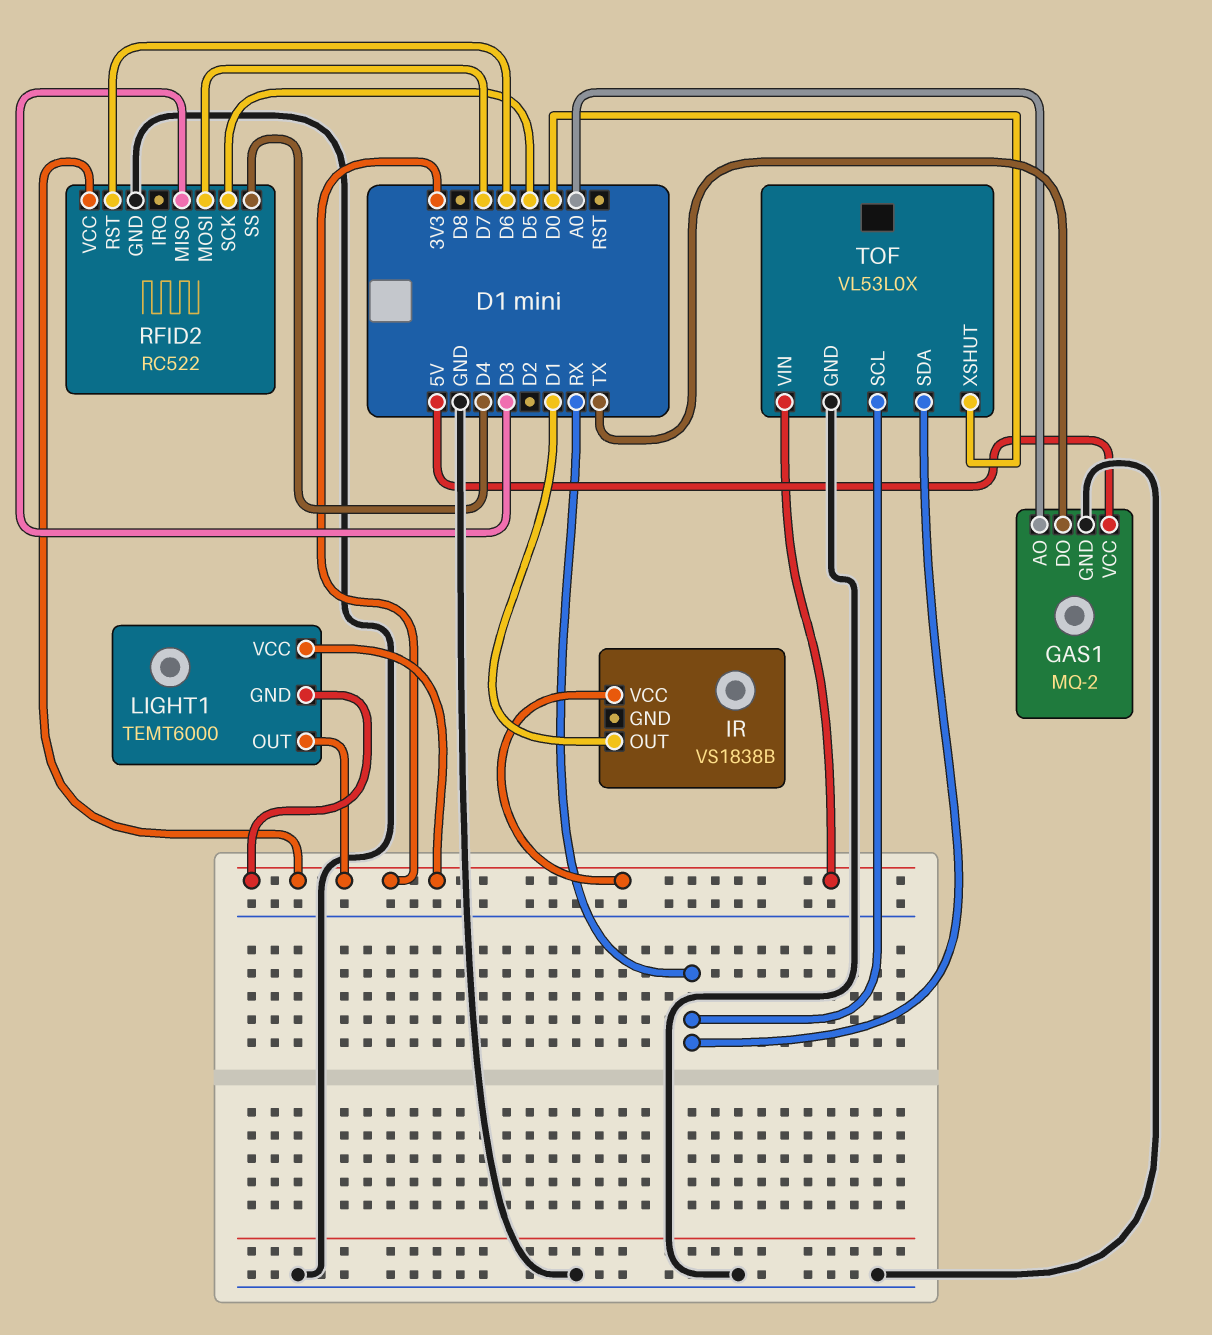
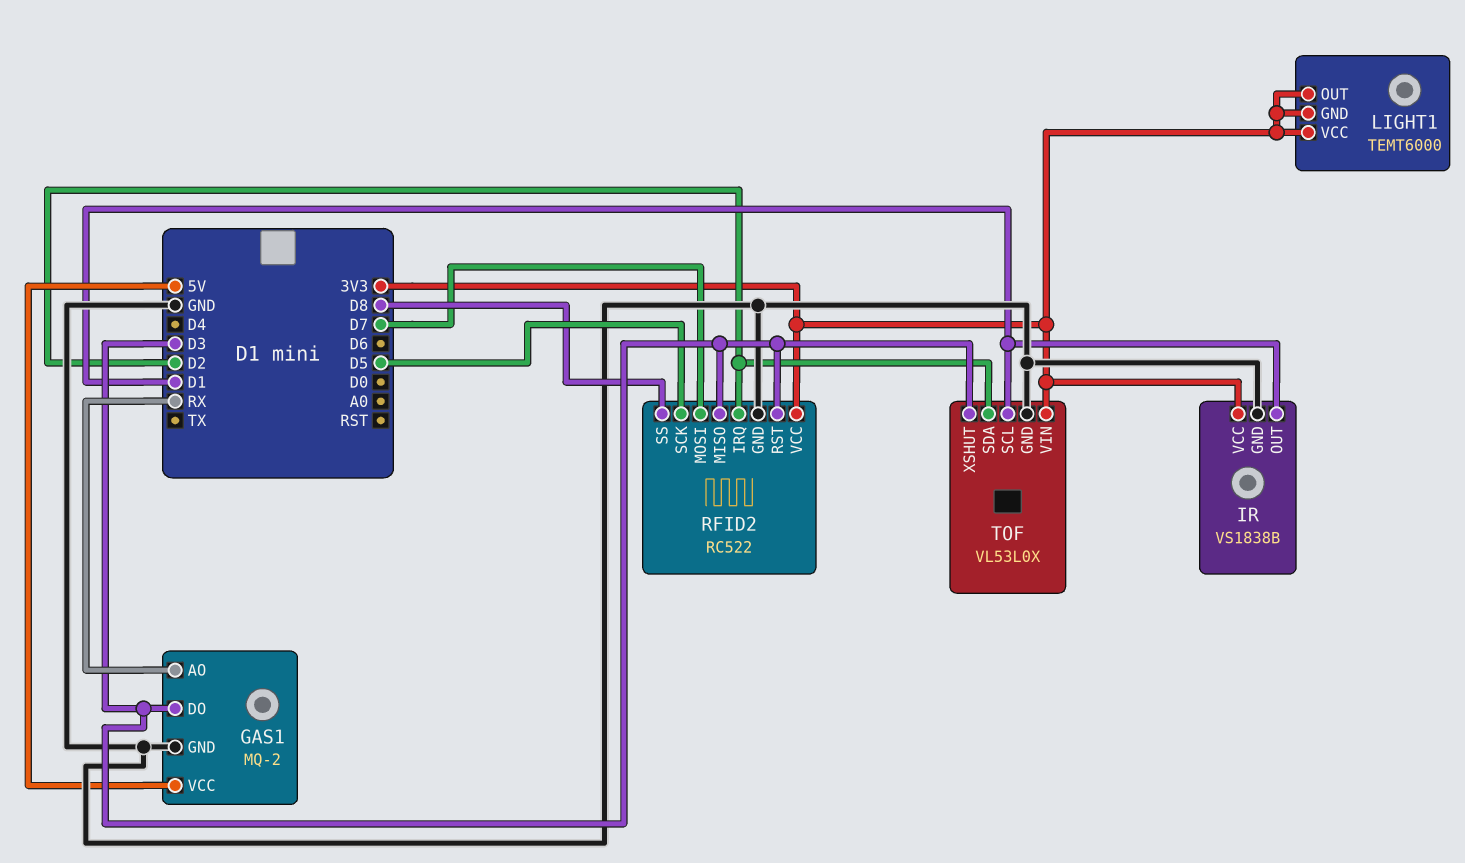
GAS1 pin AO: A0 -> RX
GAS1 pin DO: TX -> D3
IR pin GND: none -> GND
RFID2 pin IRQ: none -> D2
RFID2 pin RST: D6 -> D3
RFID2 pin SS: D4 -> D8
TOF pin SCL: RX -> D1
TOF pin SDA: RX -> D2
TOF pin XSHUT: D0 -> D3

